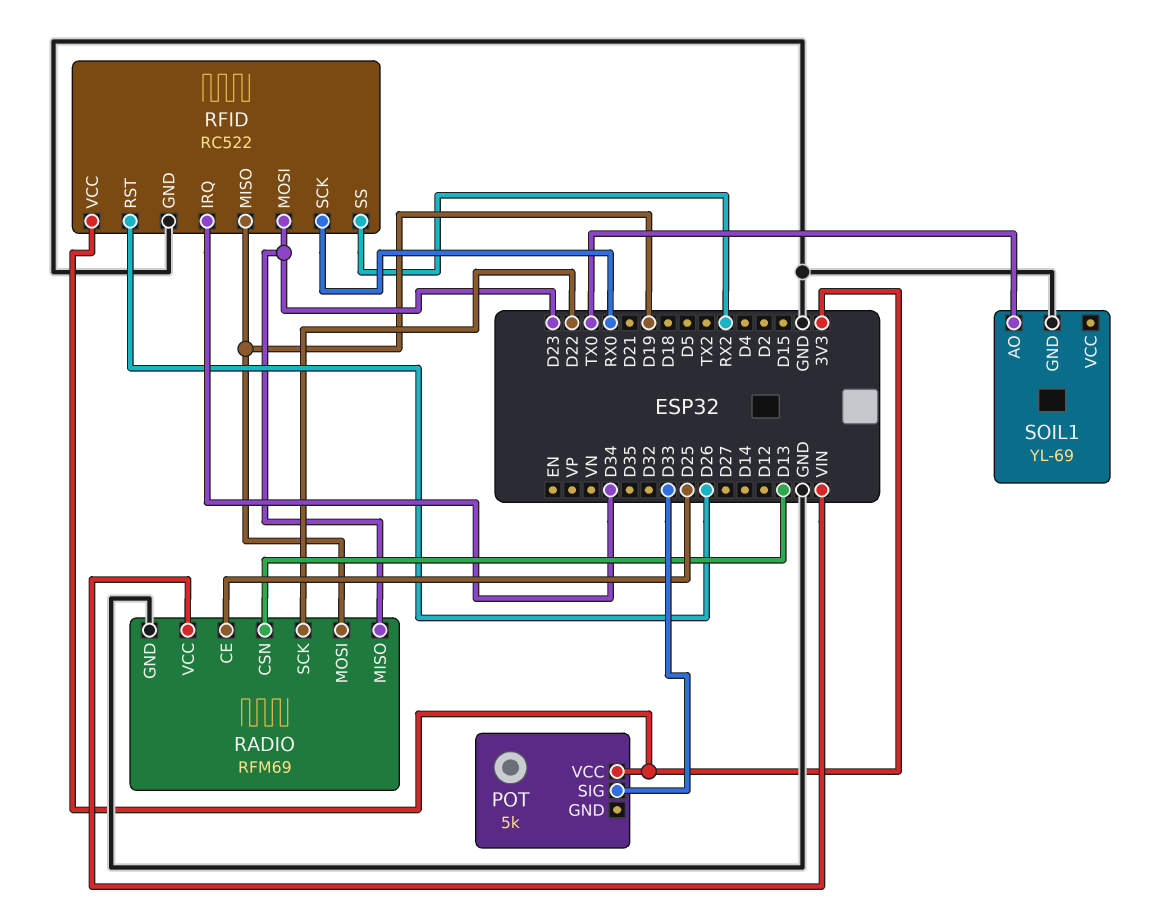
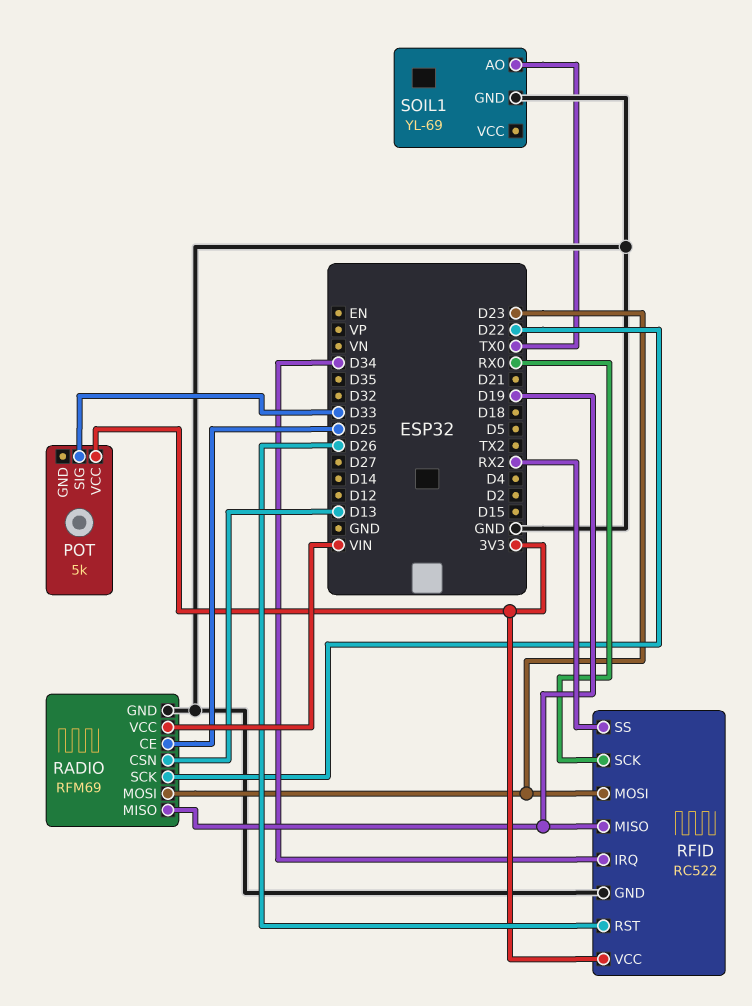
RADIO pin MISO: D23 -> D19
RADIO pin MOSI: D19 -> D23

